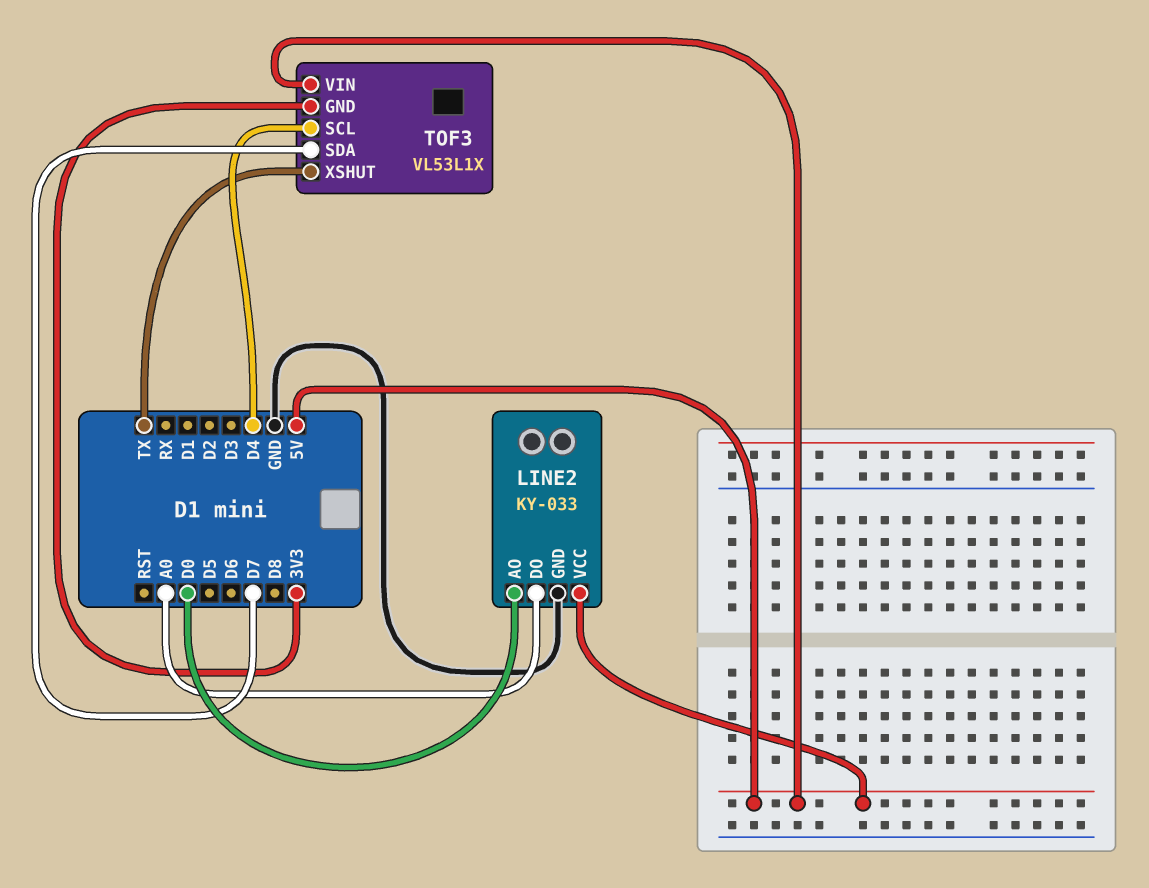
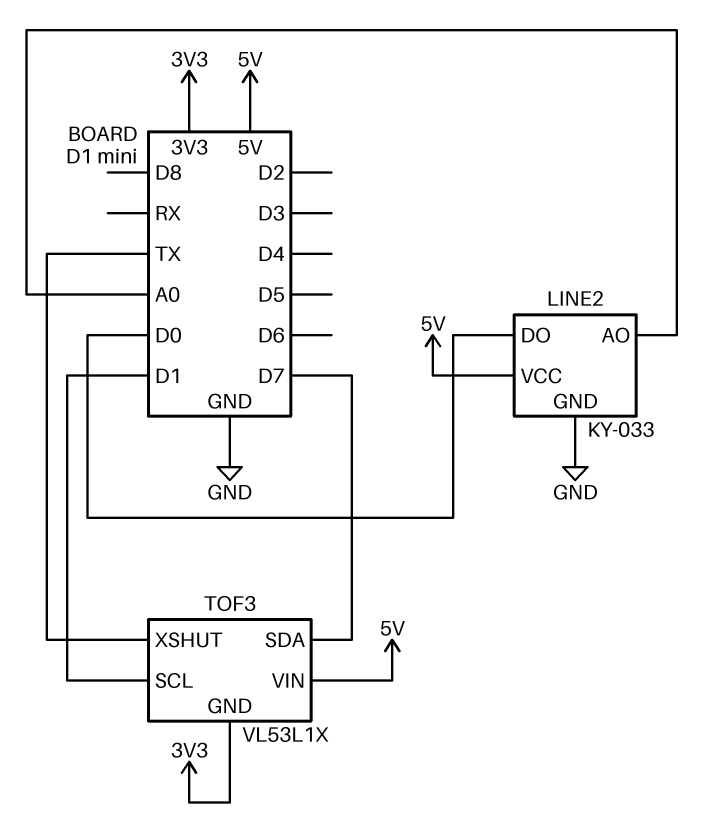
LINE2 pin AO: D0 -> A0
LINE2 pin DO: A0 -> D0
TOF3 pin SCL: D4 -> D1

